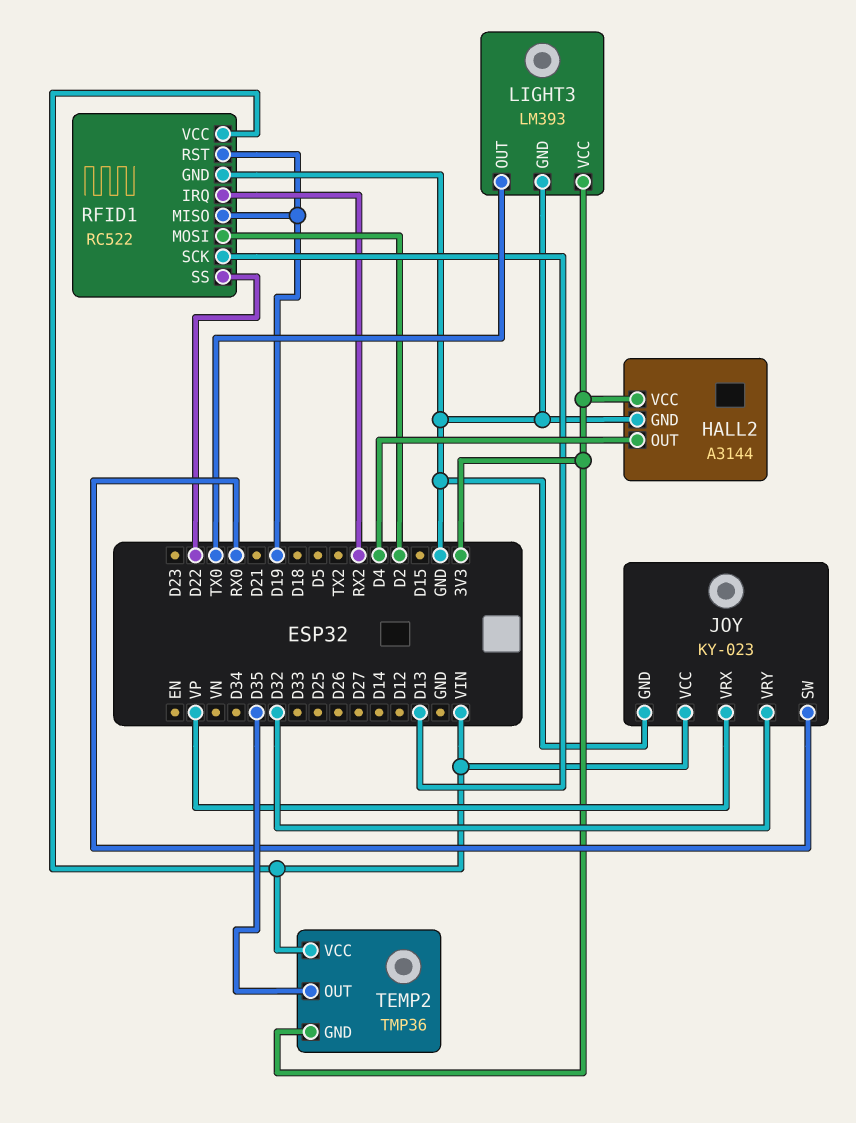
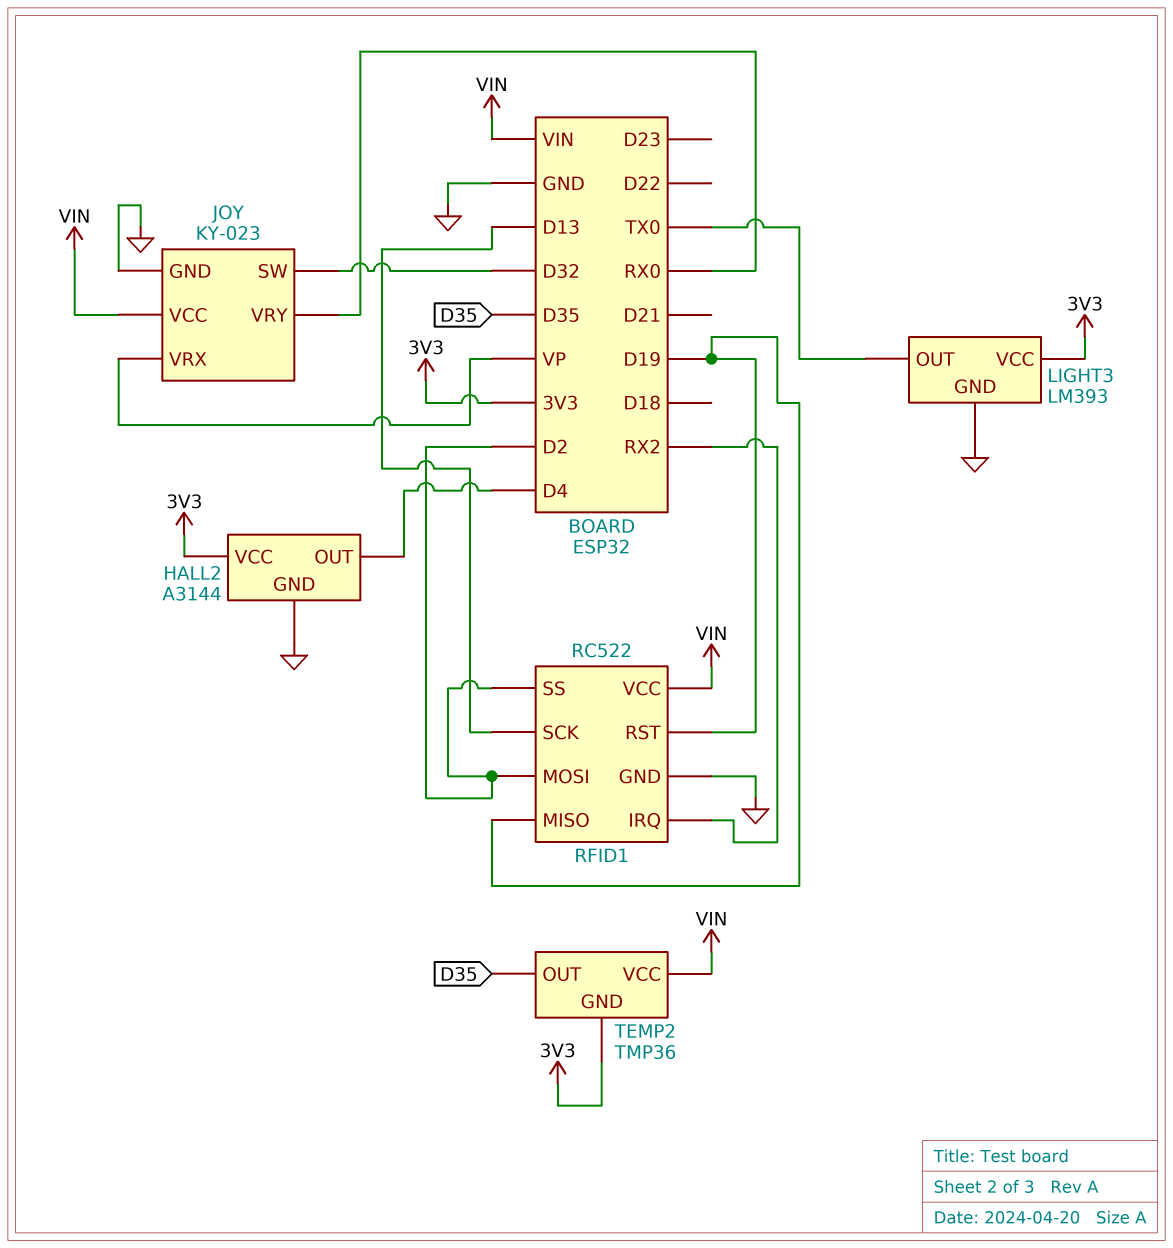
JOY pin SW: RX0 -> D32
JOY pin VRY: D32 -> RX0
RFID1 pin SS: D22 -> D2

